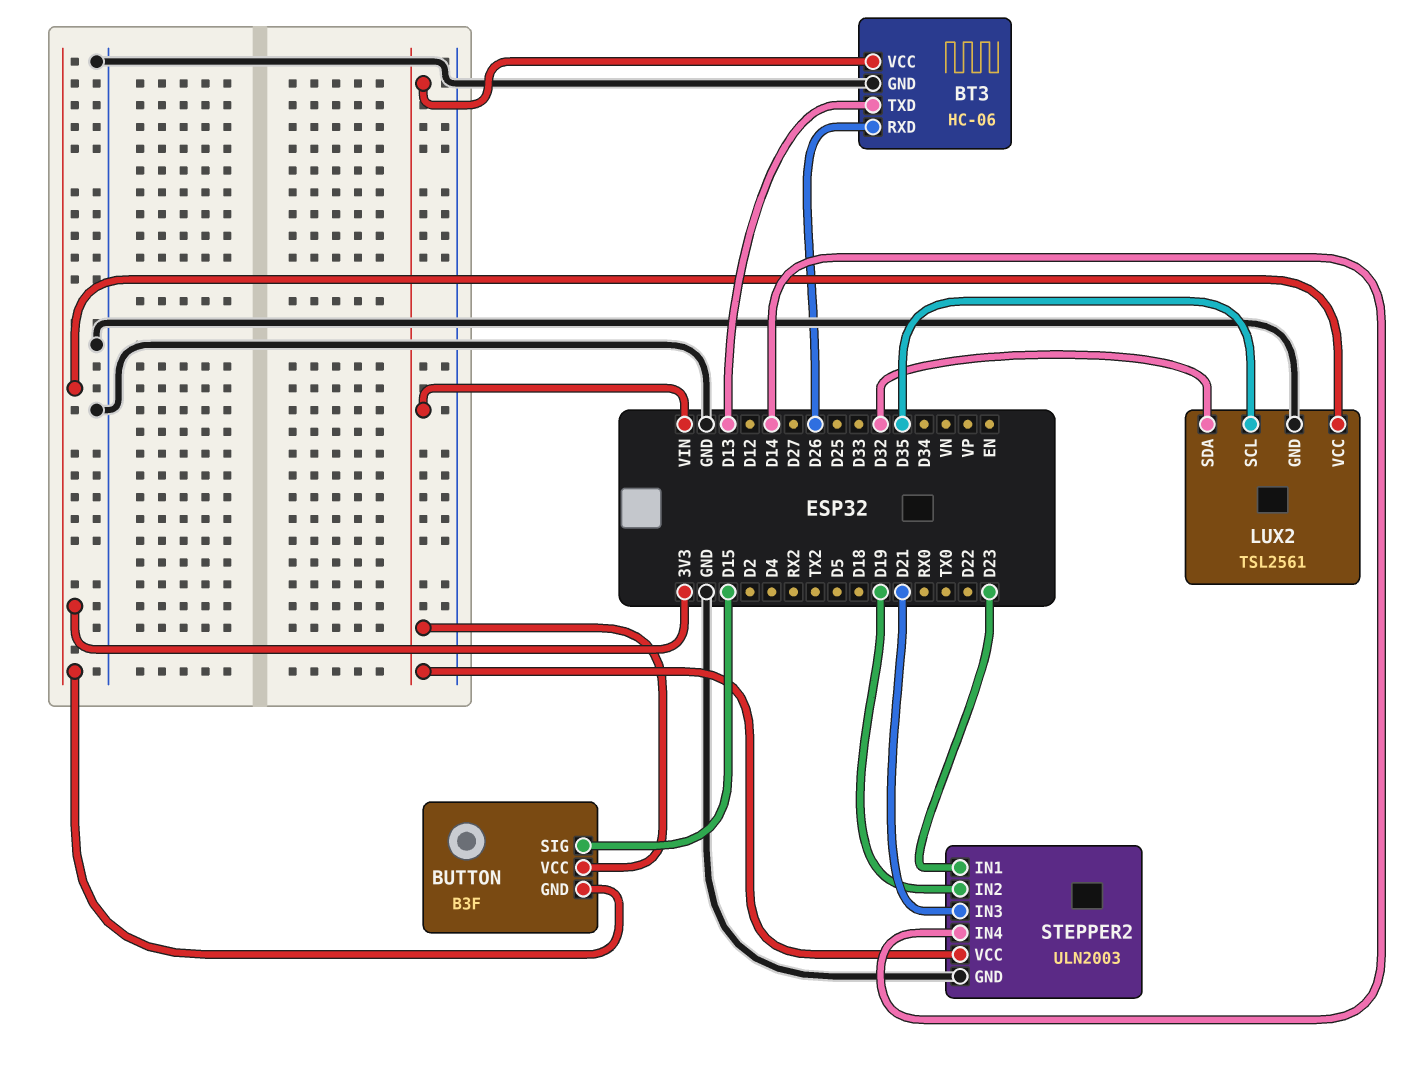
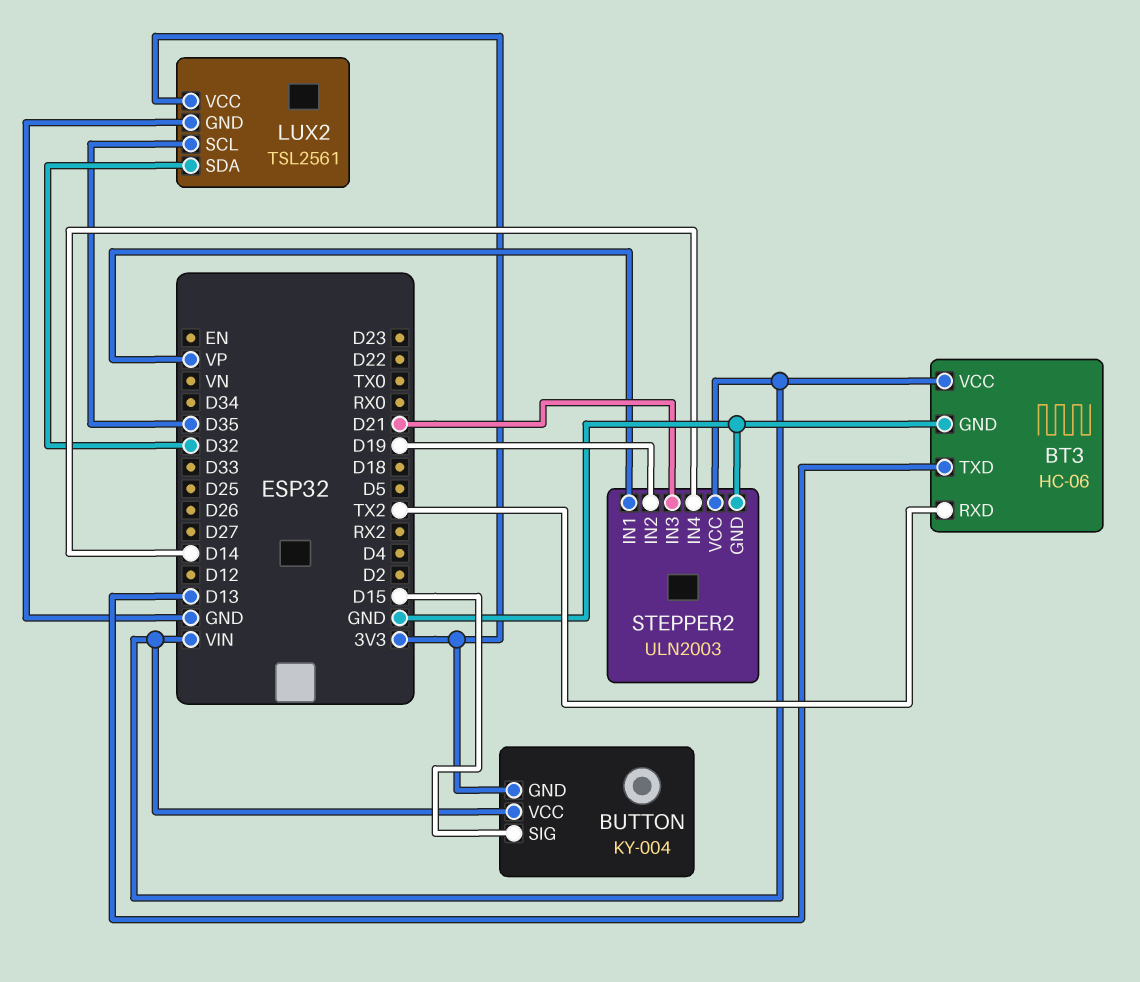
BT3 pin RXD: D26 -> TX2
BUTTON: B3F -> KY-004
STEPPER2 pin IN1: D23 -> VP

